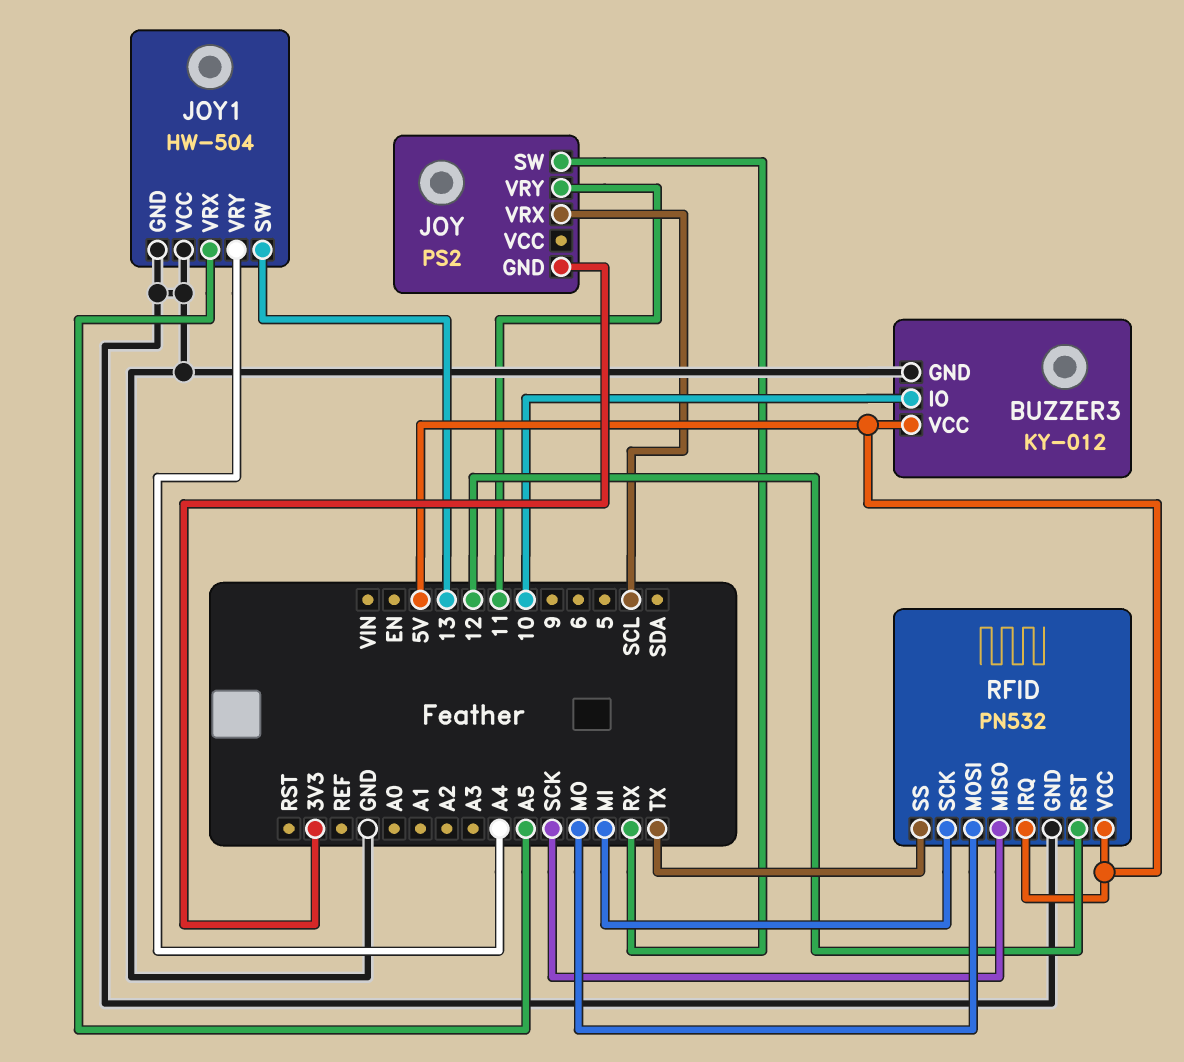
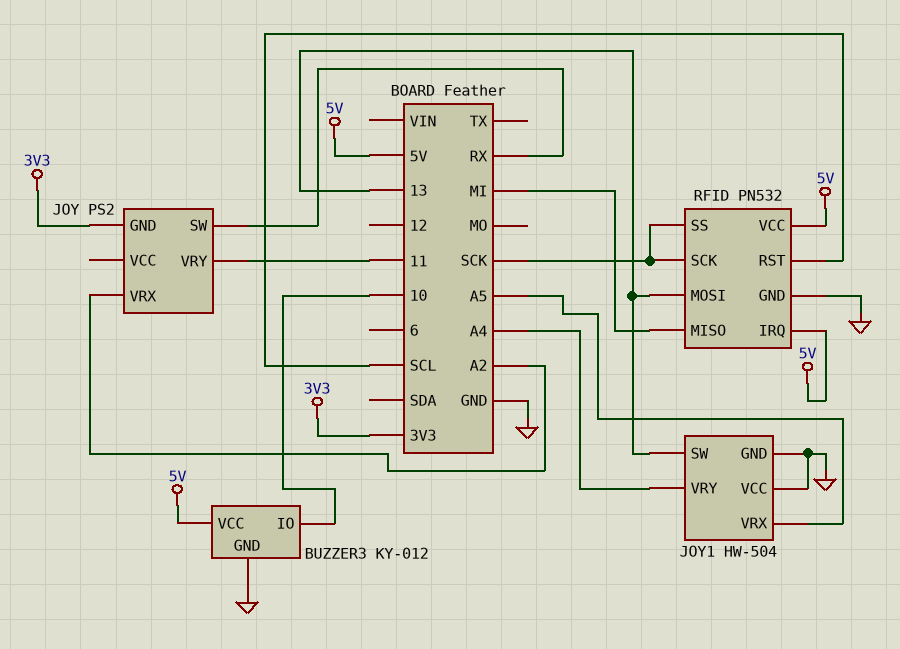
JOY pin VRX: SCL -> A2
RFID pin MISO: SCK -> MI
RFID pin MOSI: MO -> 13
RFID pin RST: 12 -> SCL
RFID pin SCK: MI -> SCK
RFID pin SS: TX -> SCK

